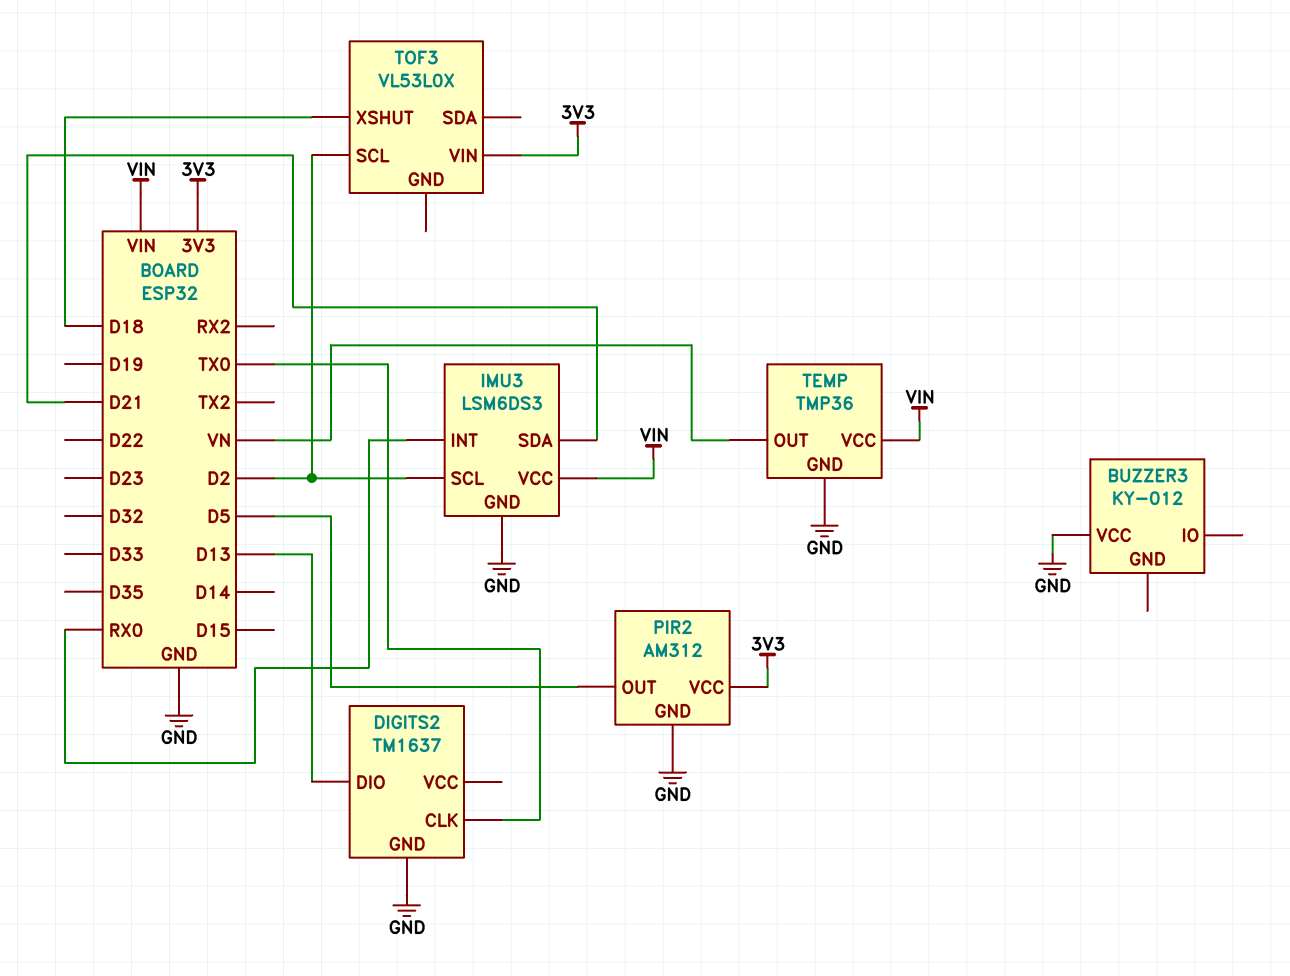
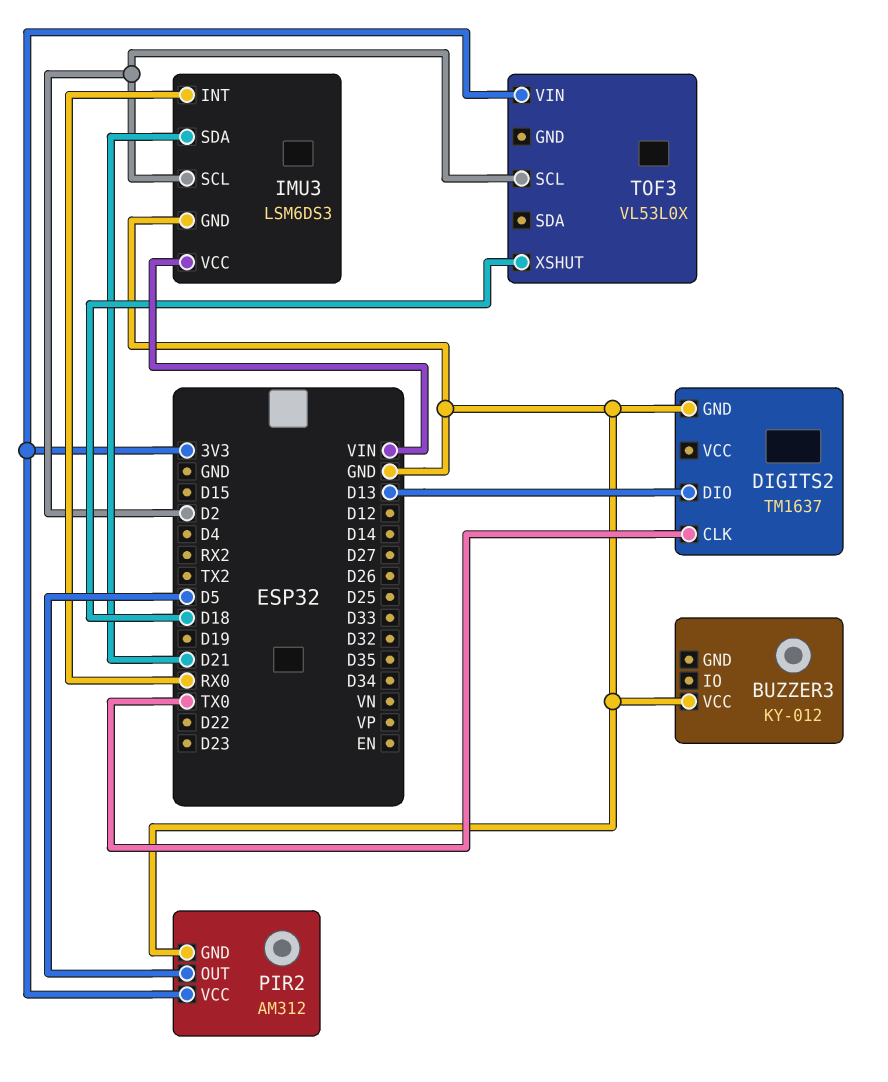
TEMP: TMP36 -> none
TEMP pin GND: GND -> none
TEMP pin OUT: VN -> none
TEMP pin VCC: VIN -> none

